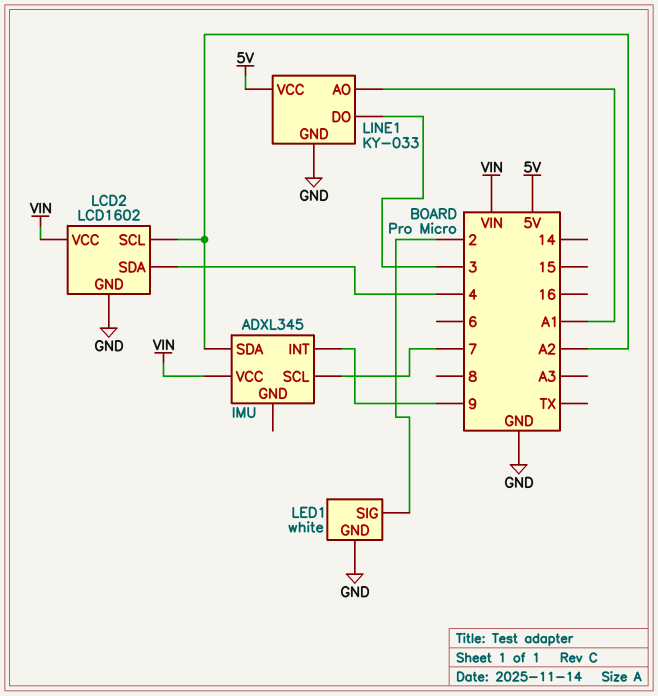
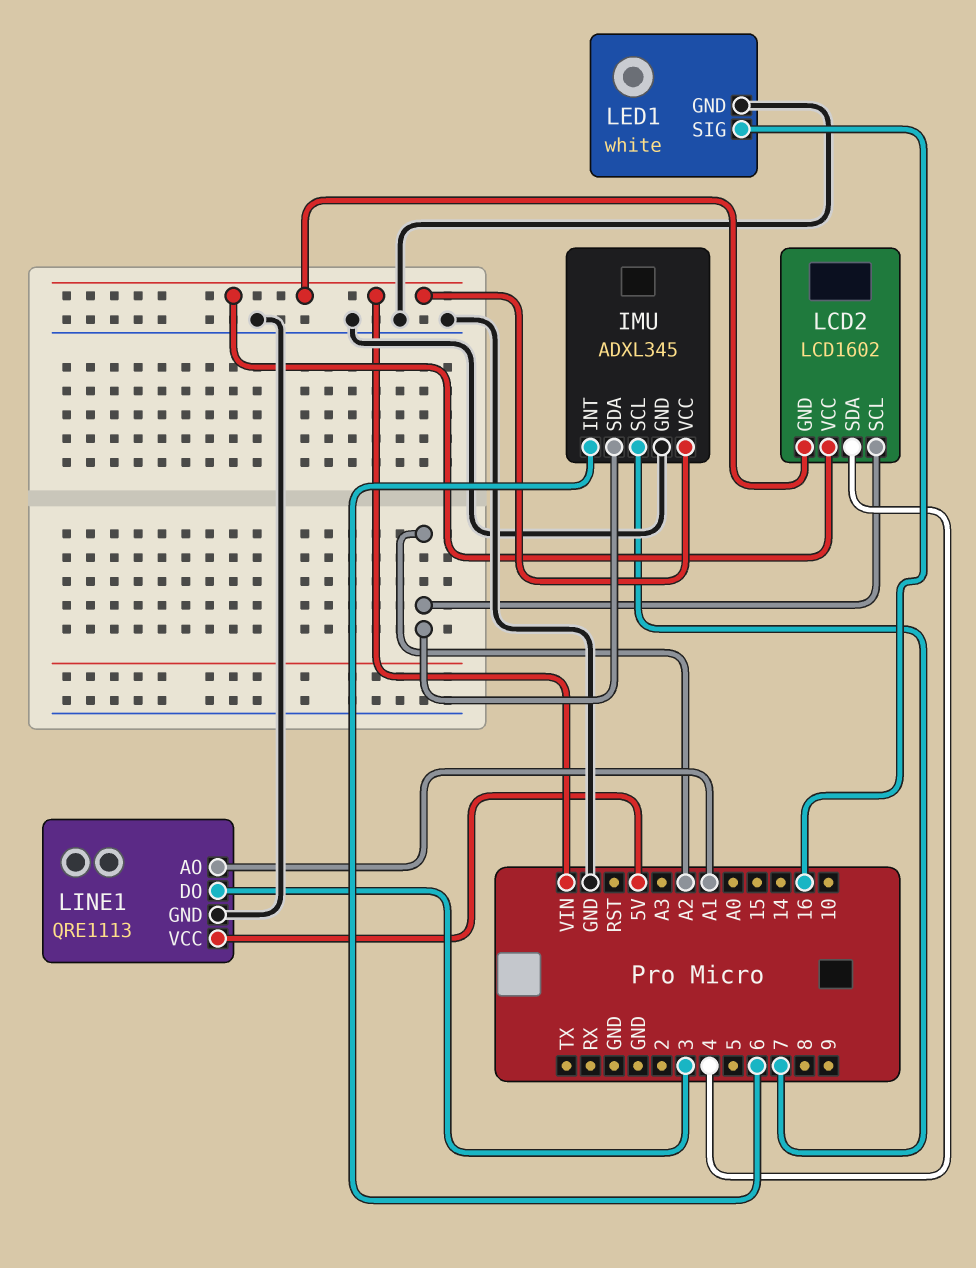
IMU pin GND: none -> GND
IMU pin INT: 9 -> 6
LCD2 pin GND: GND -> VIN
LED1 pin SIG: 2 -> 16
LINE1: KY-033 -> QRE1113

